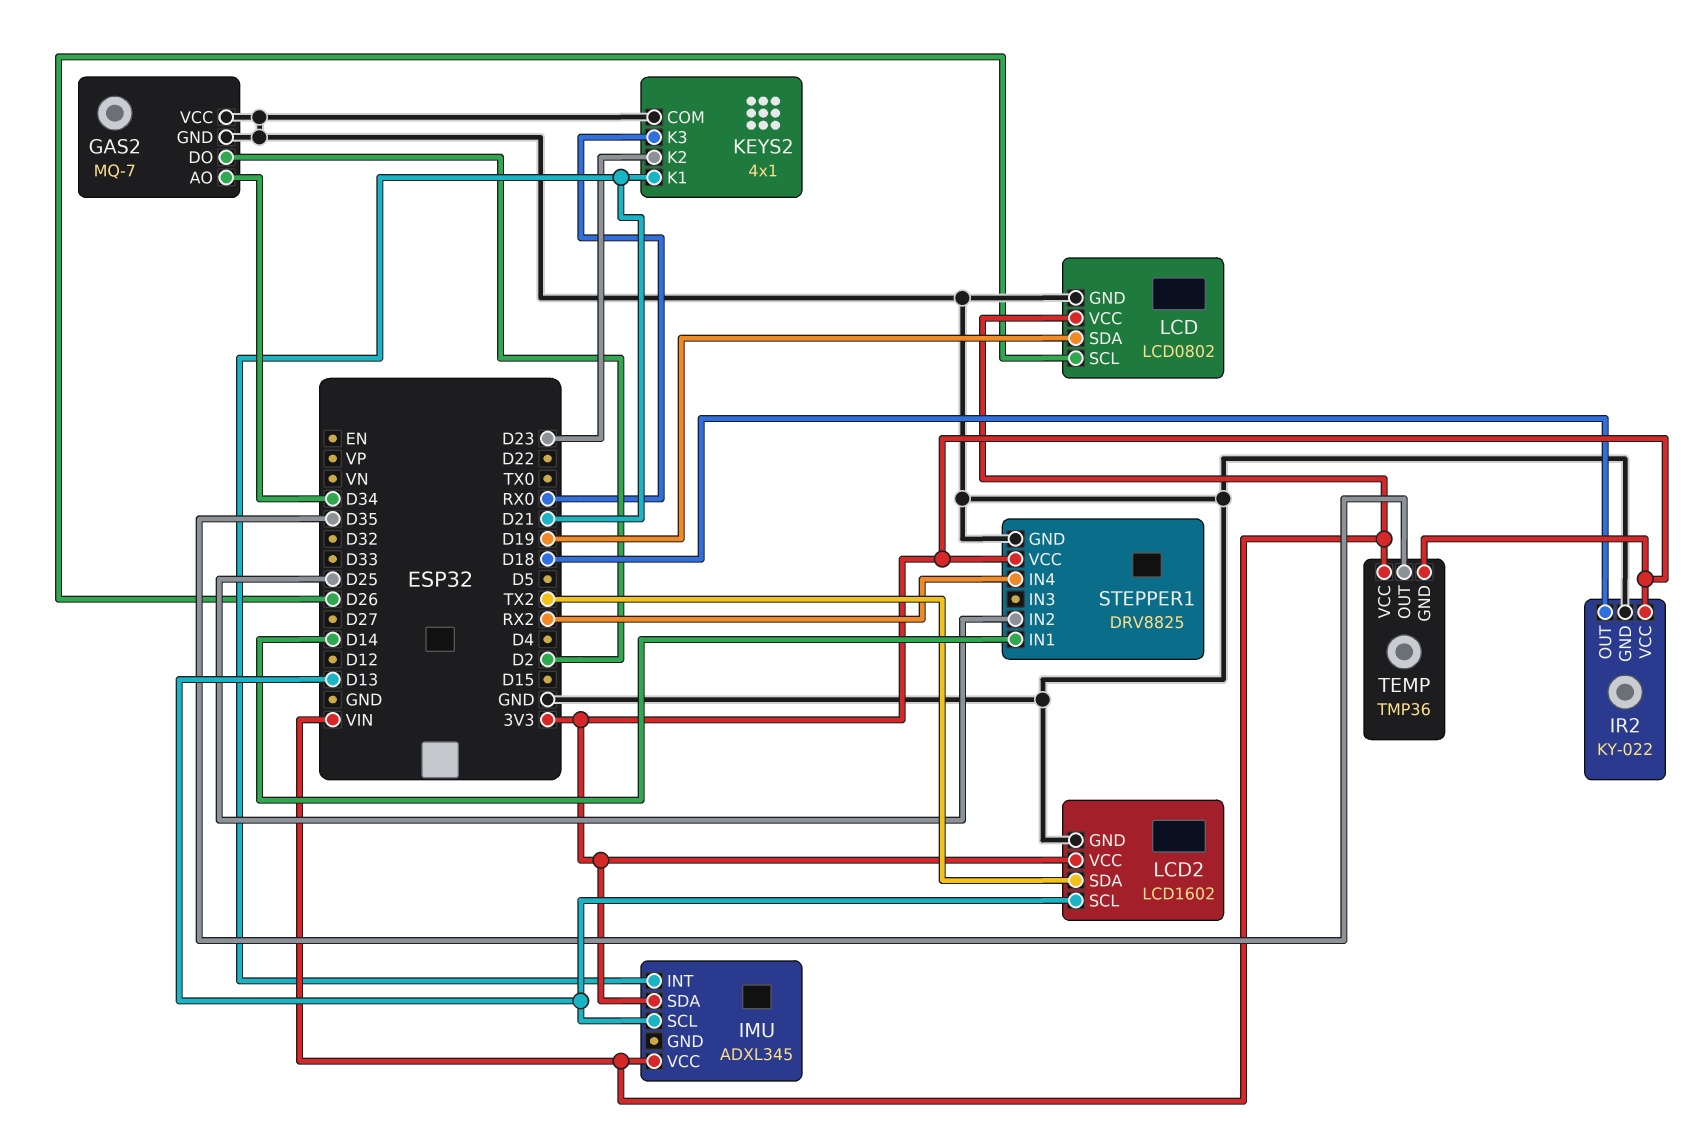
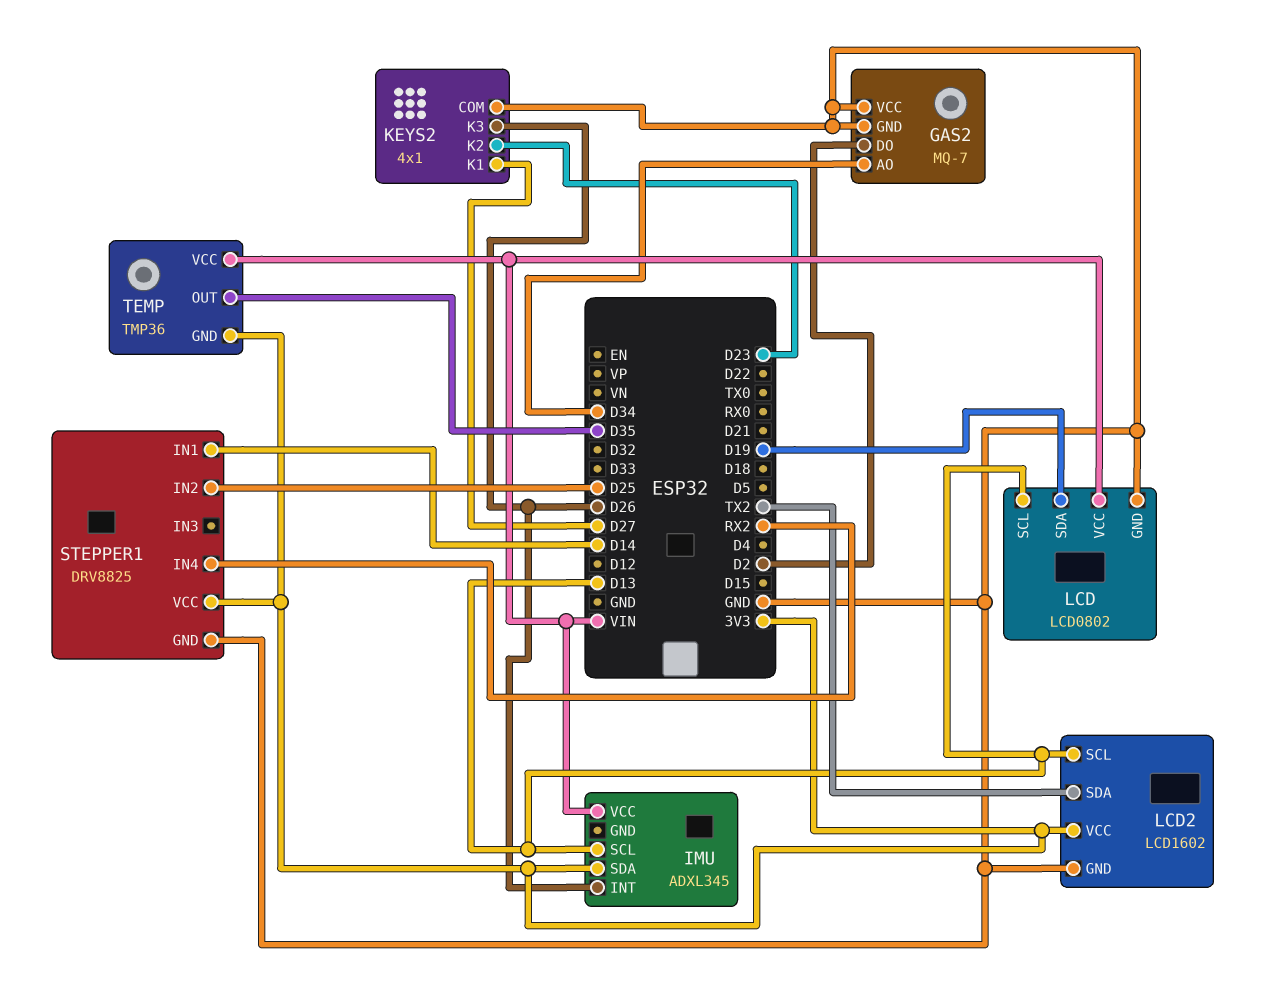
IMU pin INT: D21 -> D26
IR2: KY-022 -> none
IR2 pin GND: GND -> none
IR2 pin OUT: D18 -> none
IR2 pin VCC: 3V3 -> none
KEYS2 pin K1: D21 -> D27
KEYS2 pin K3: RX0 -> D26
LCD pin SCL: D26 -> D13

